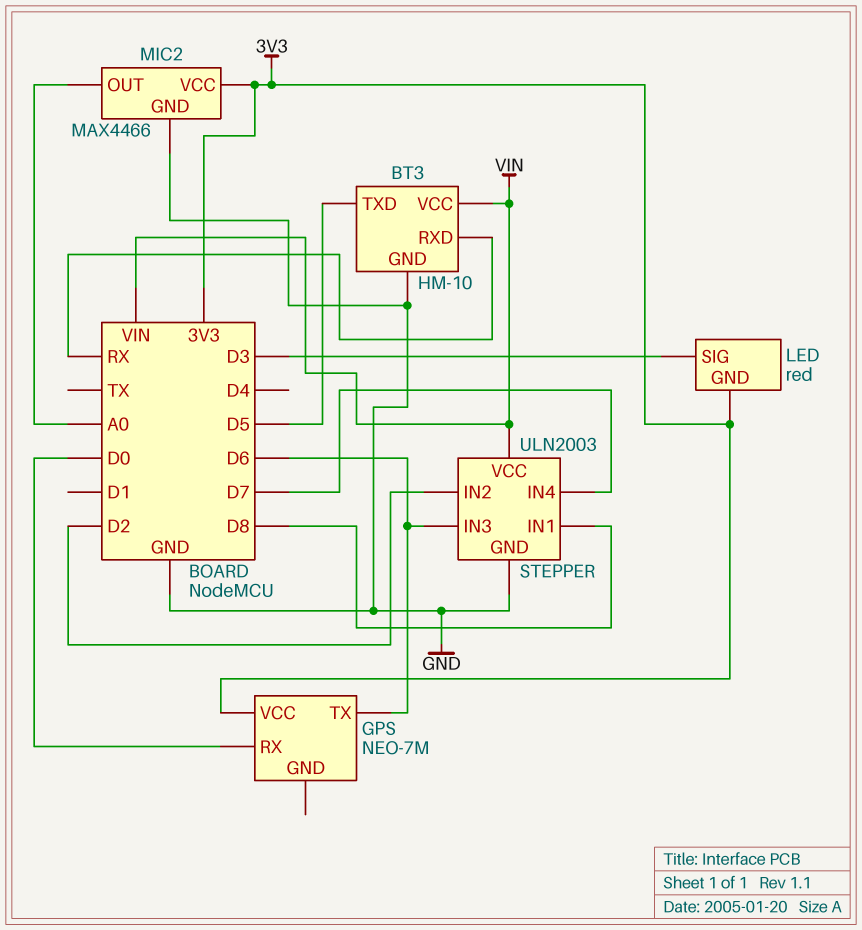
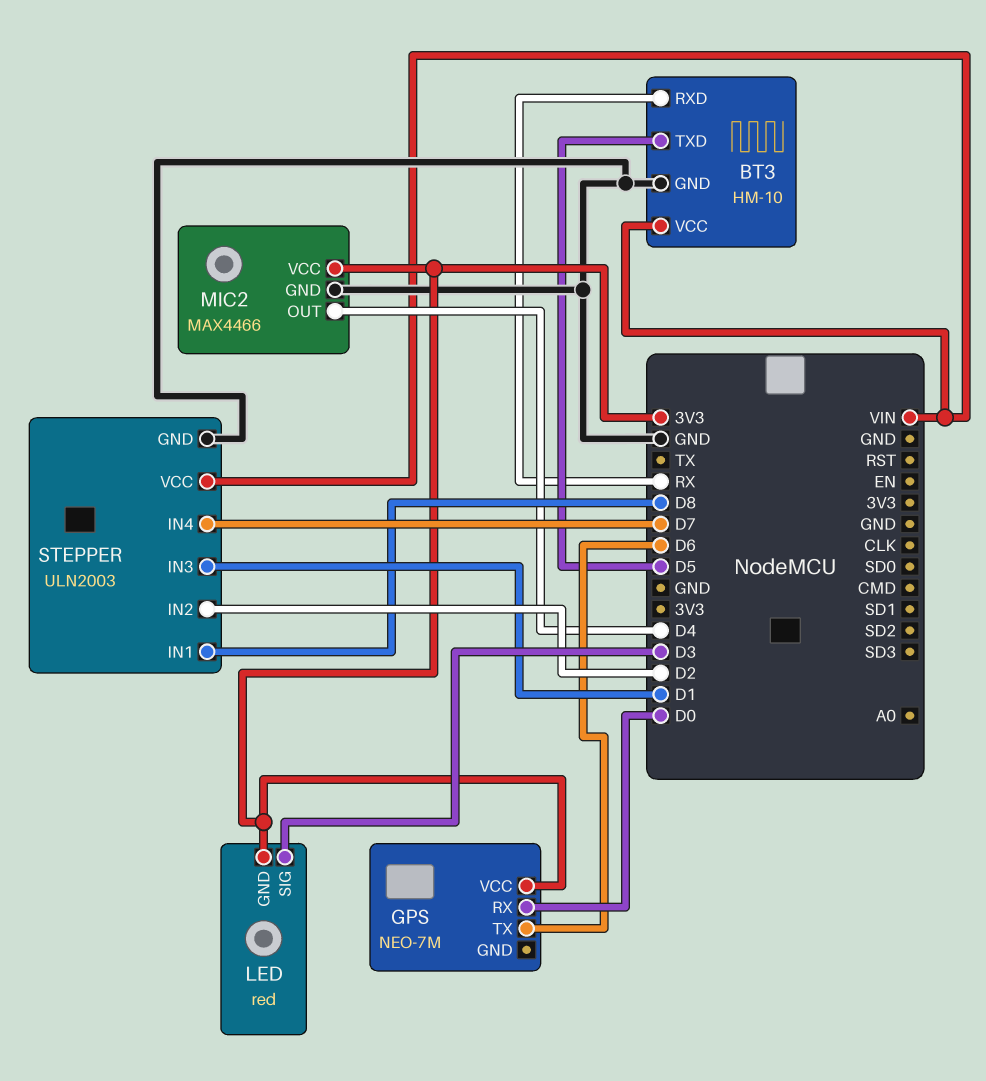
MIC2 pin OUT: A0 -> D4
STEPPER pin IN3: D6 -> D1

